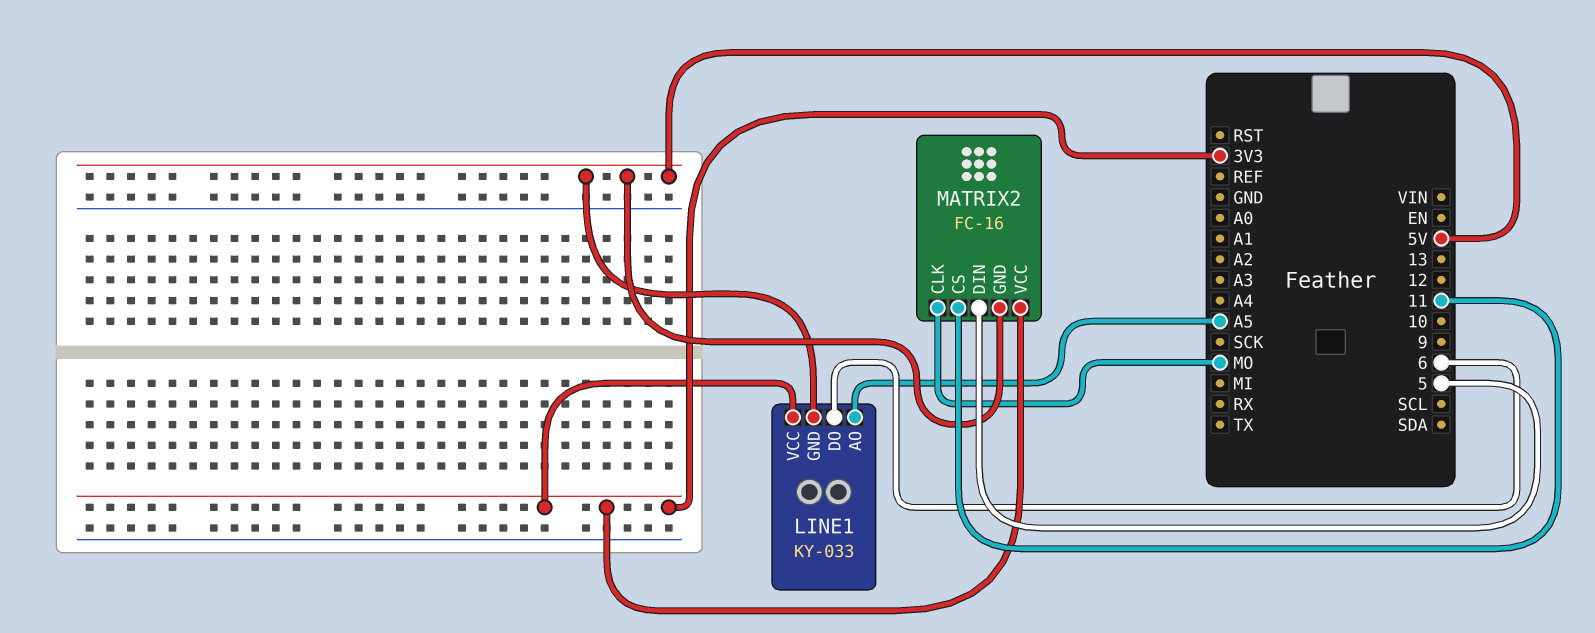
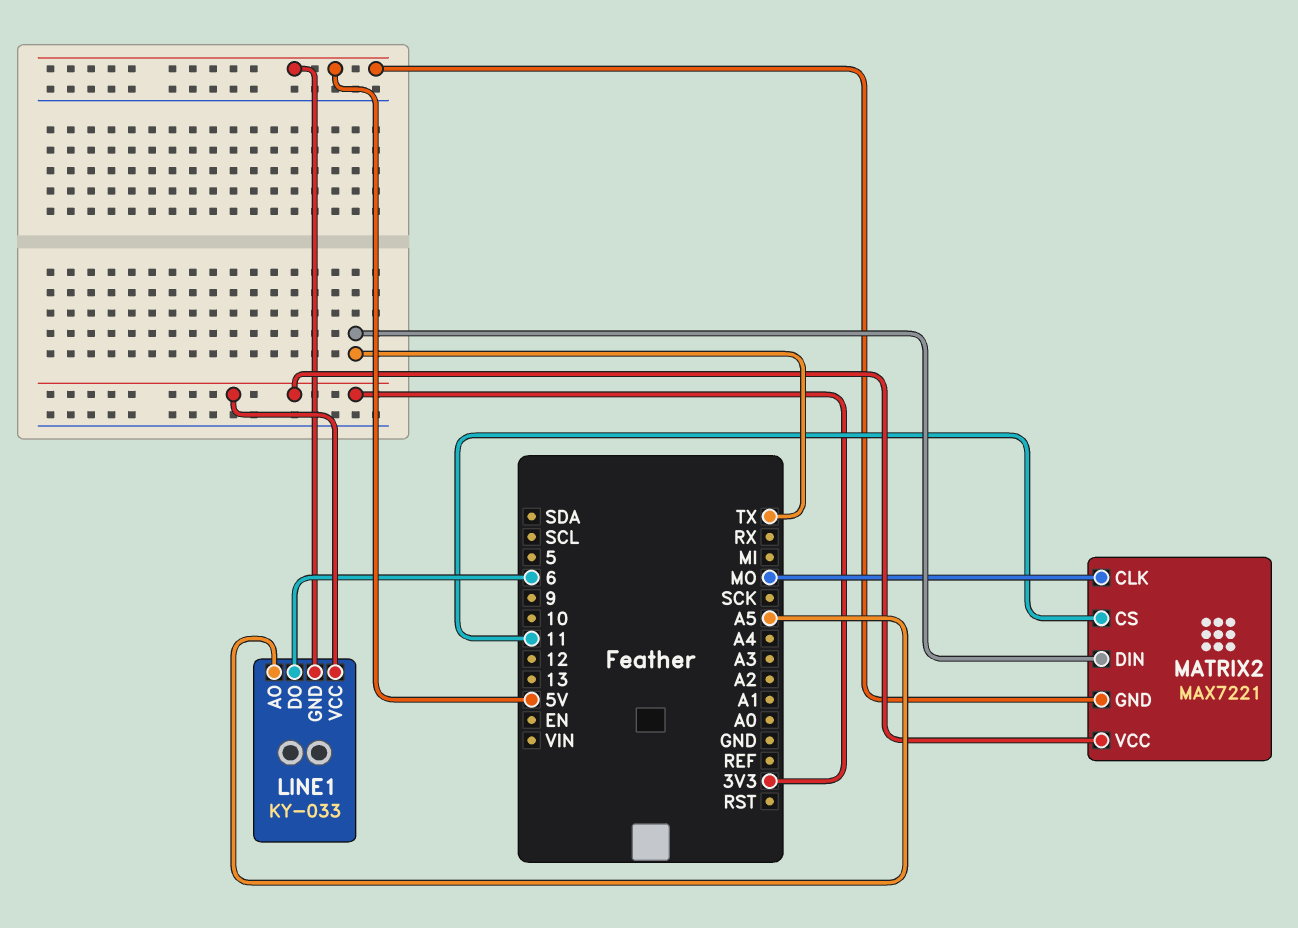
MATRIX2: FC-16 -> MAX7221
MATRIX2 pin DIN: 5 -> TX

